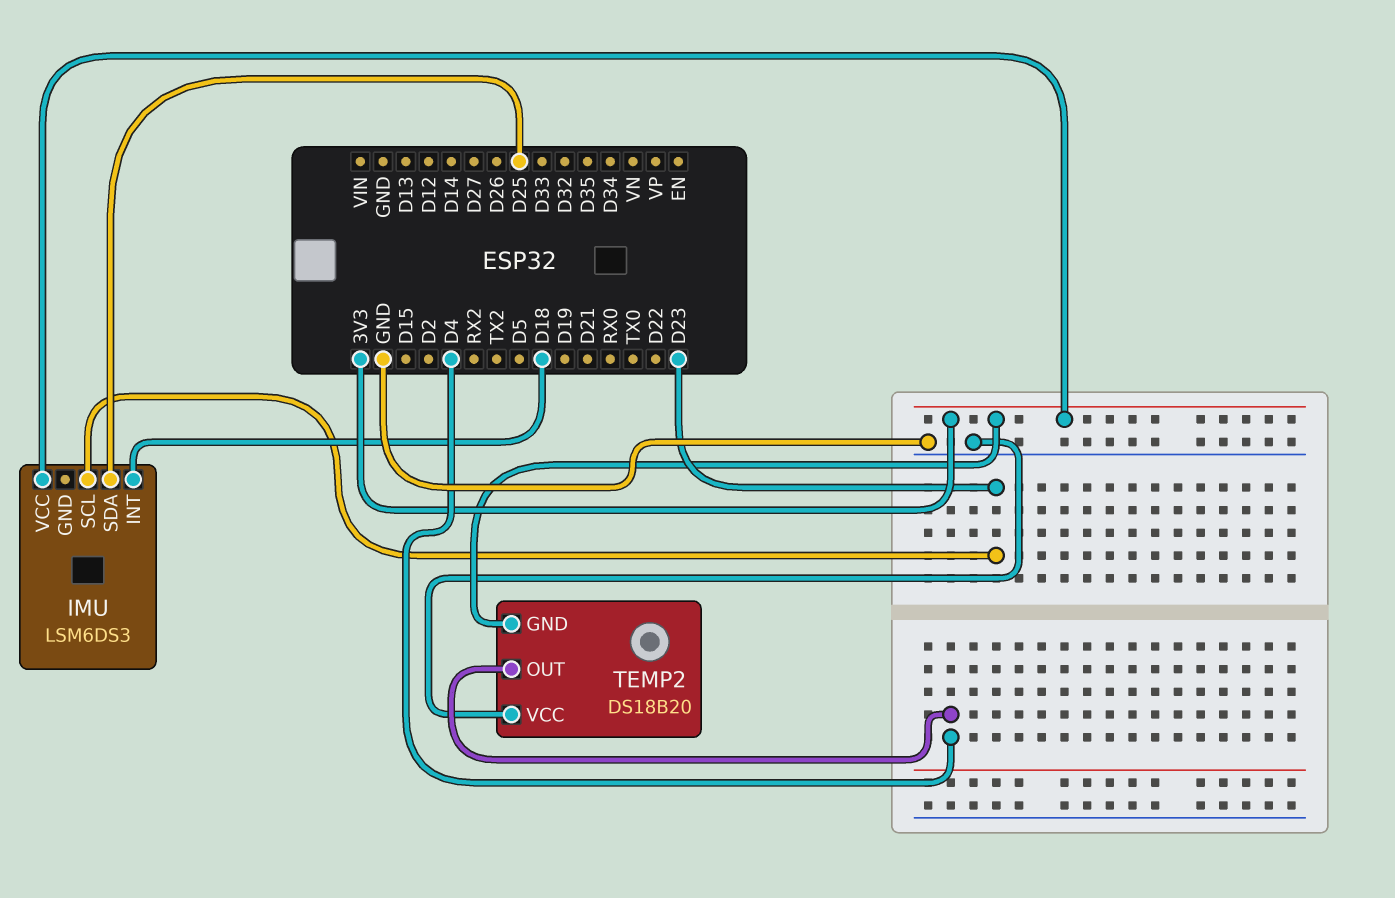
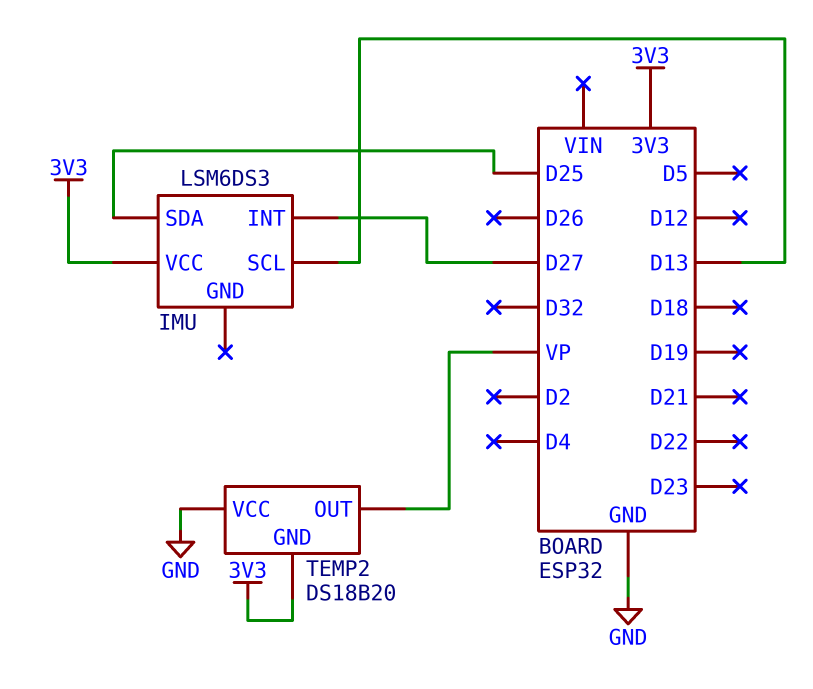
IMU pin INT: D18 -> D27
IMU pin SCL: D23 -> D13
TEMP2 pin OUT: D4 -> VP

